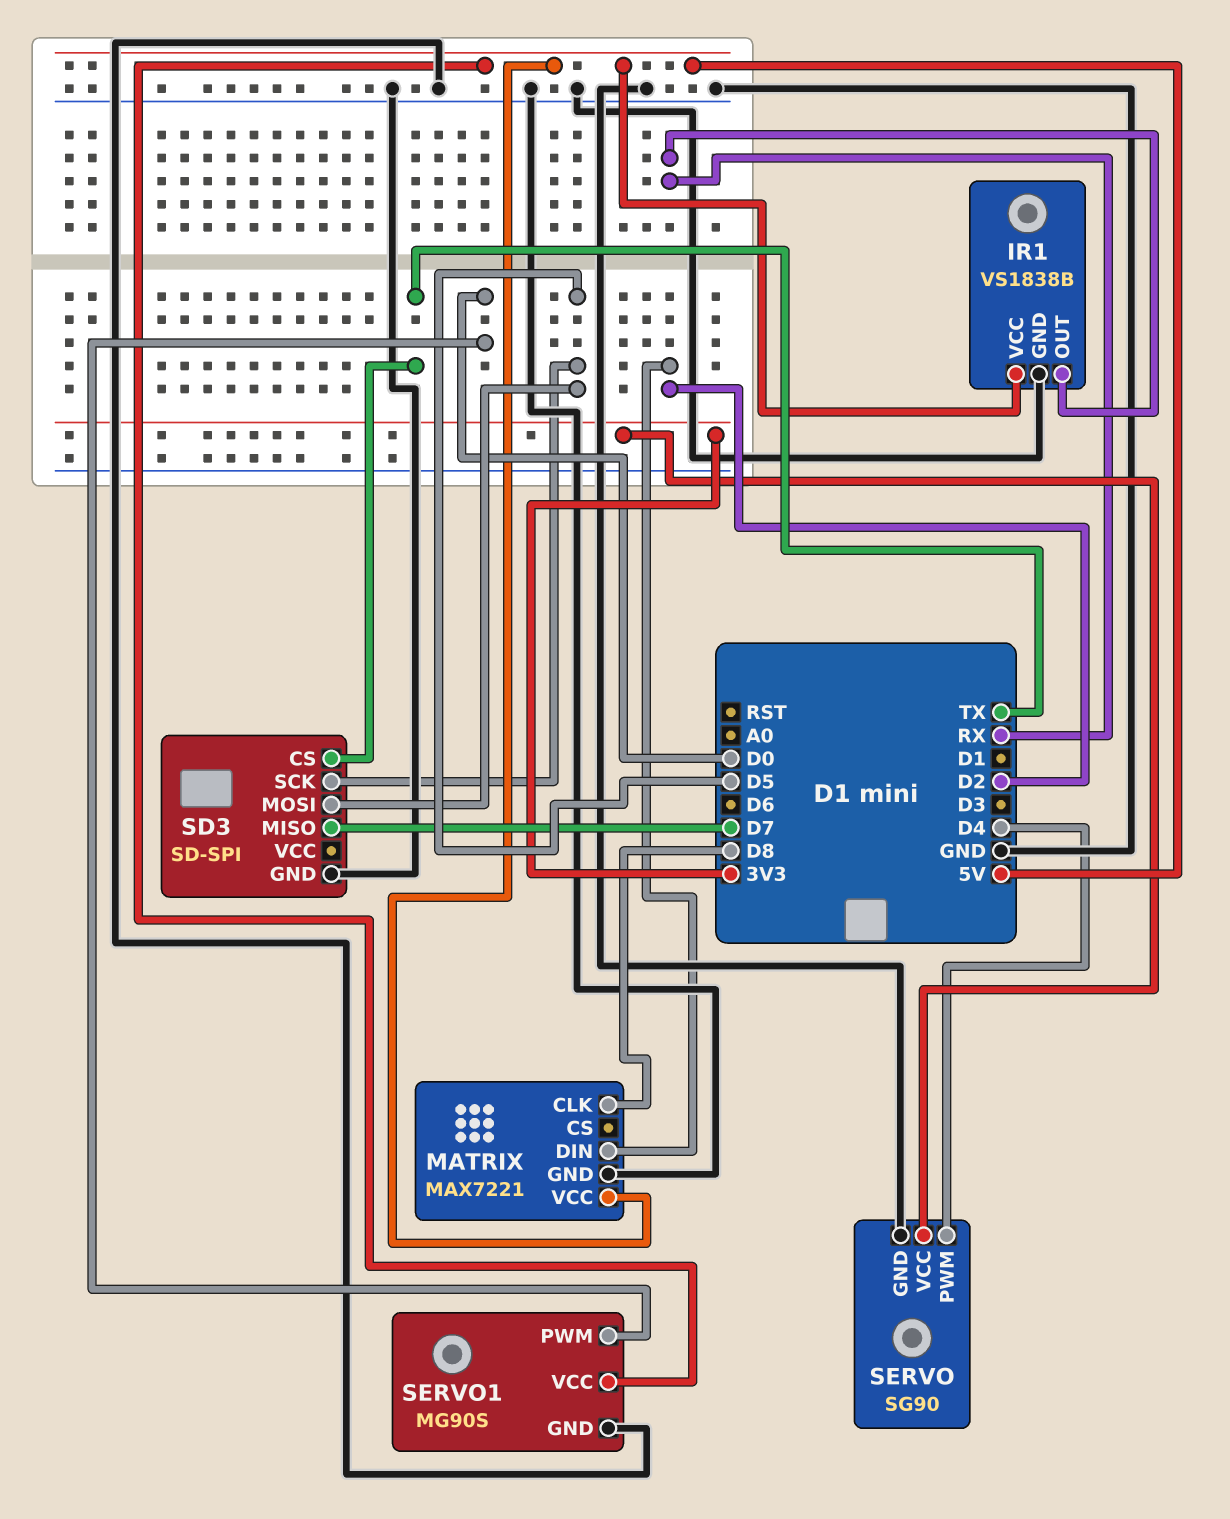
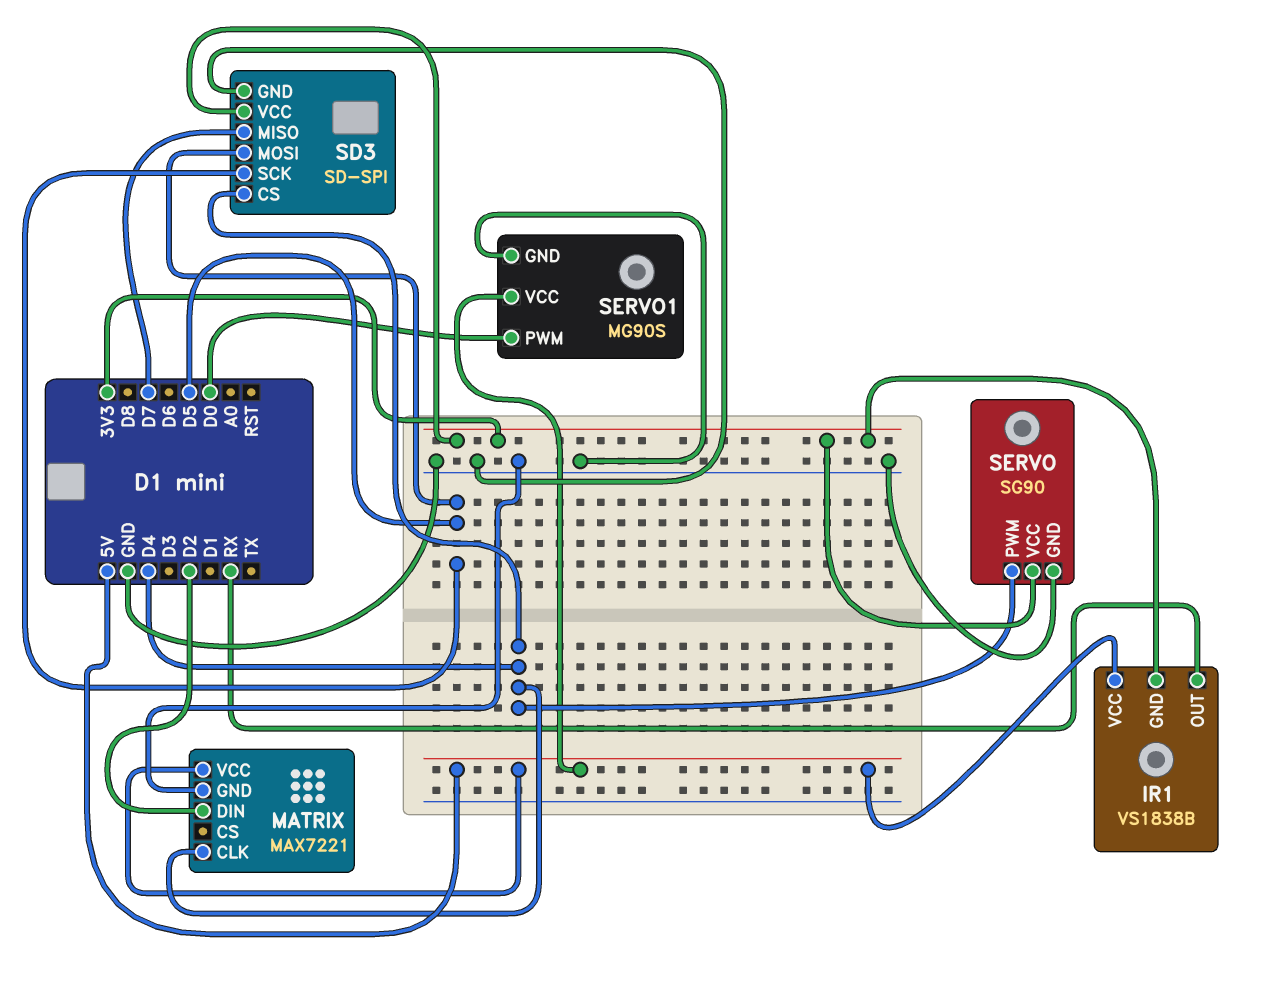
IR1 pin GND: GND -> 3V3
MATRIX pin CLK: D8 -> D4
SD3 pin CS: TX -> D4
SD3 pin VCC: none -> 3V3

